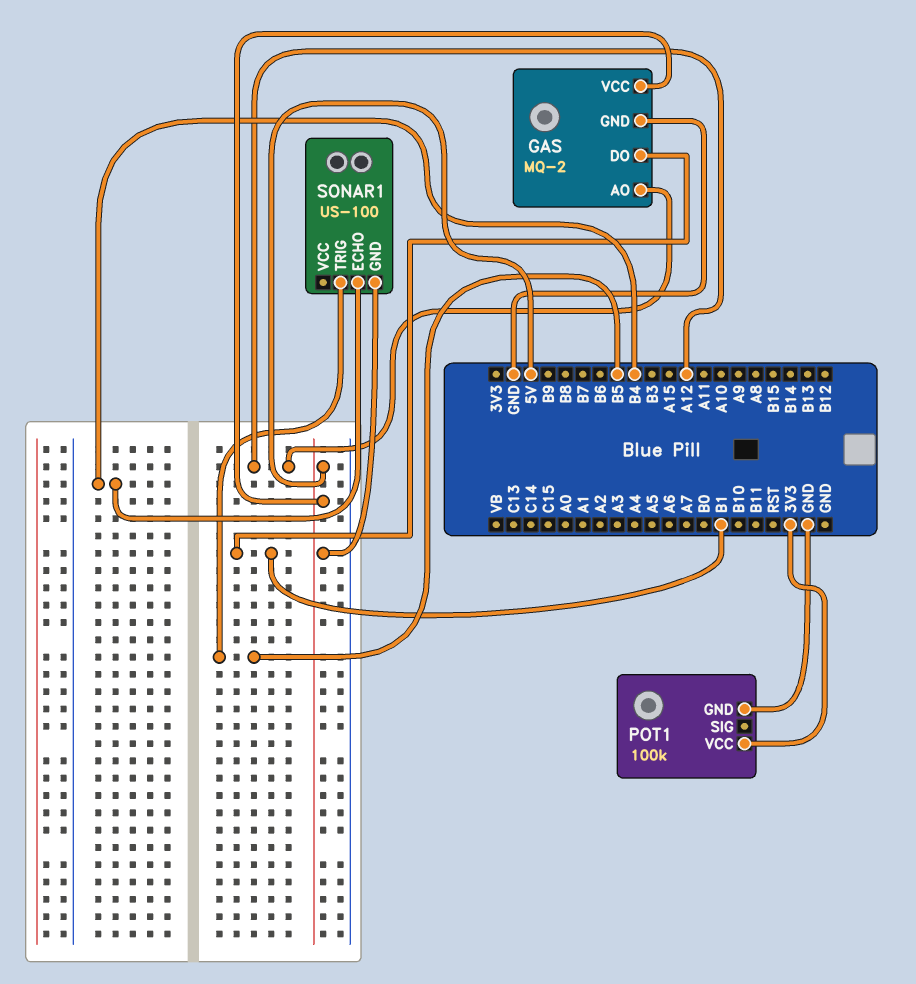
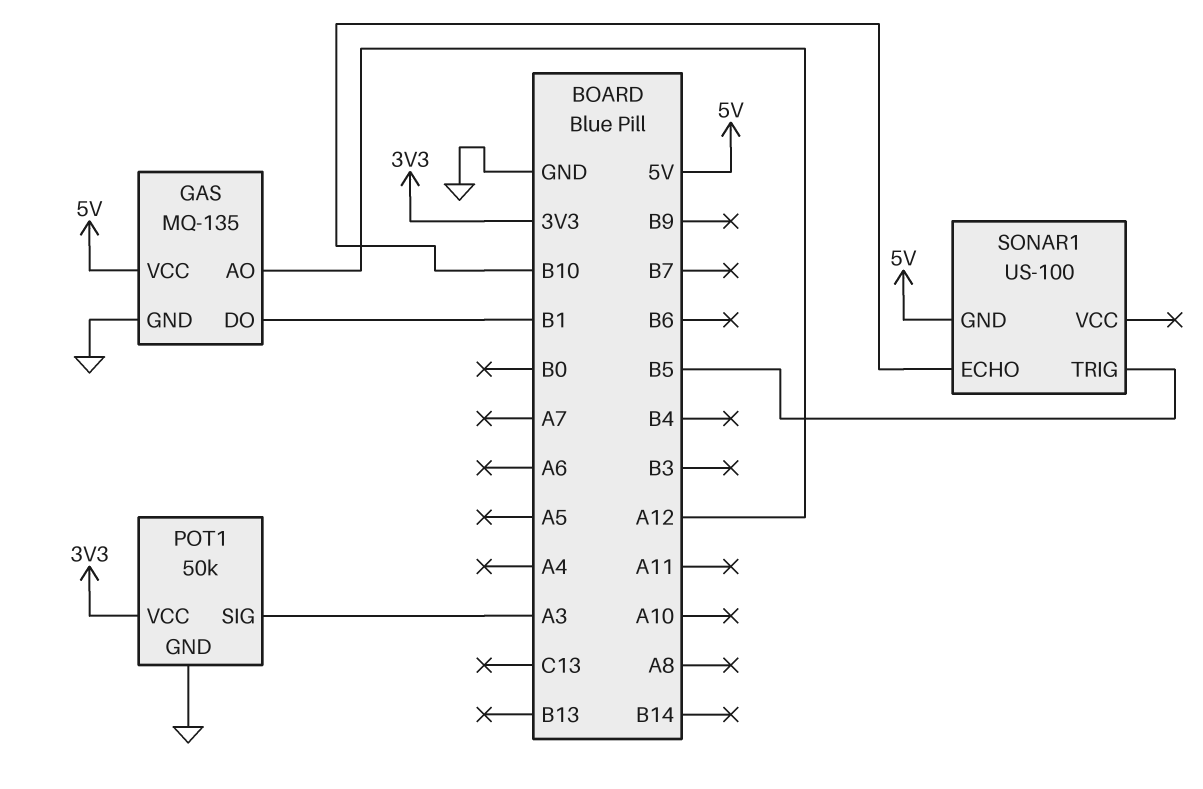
GAS: MQ-2 -> MQ-135
POT1: 100k -> 50k
POT1 pin SIG: none -> A3
SONAR1 pin ECHO: B4 -> B10

